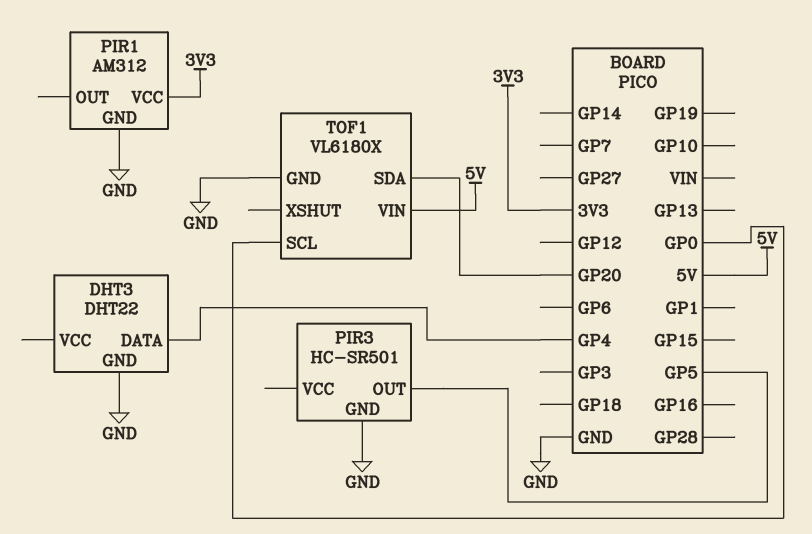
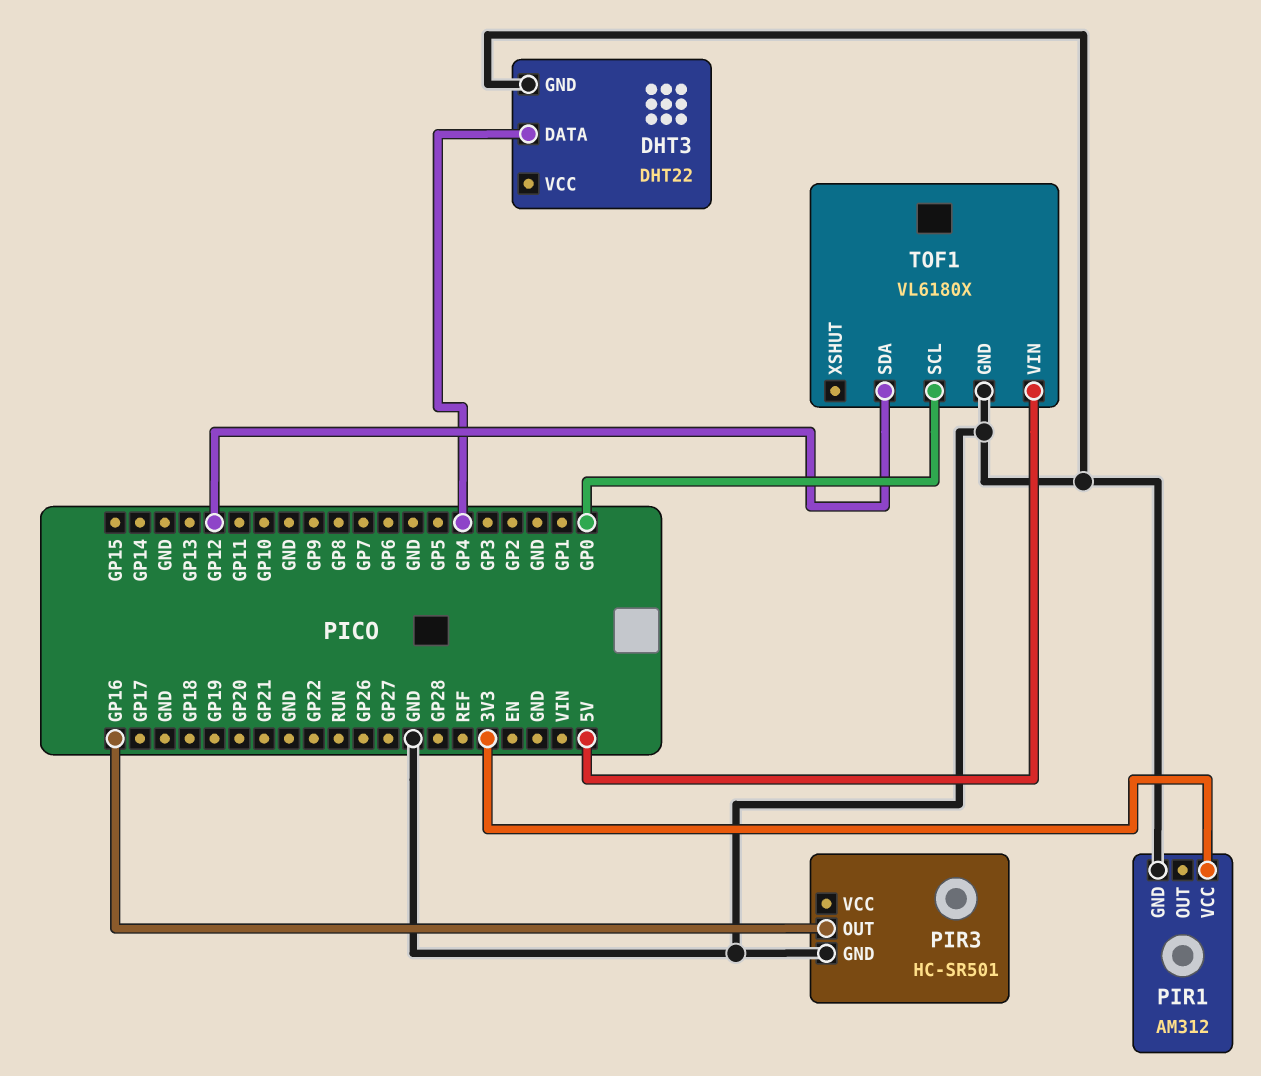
PIR3 pin OUT: GP5 -> GP16
TOF1 pin SDA: GP20 -> GP12

